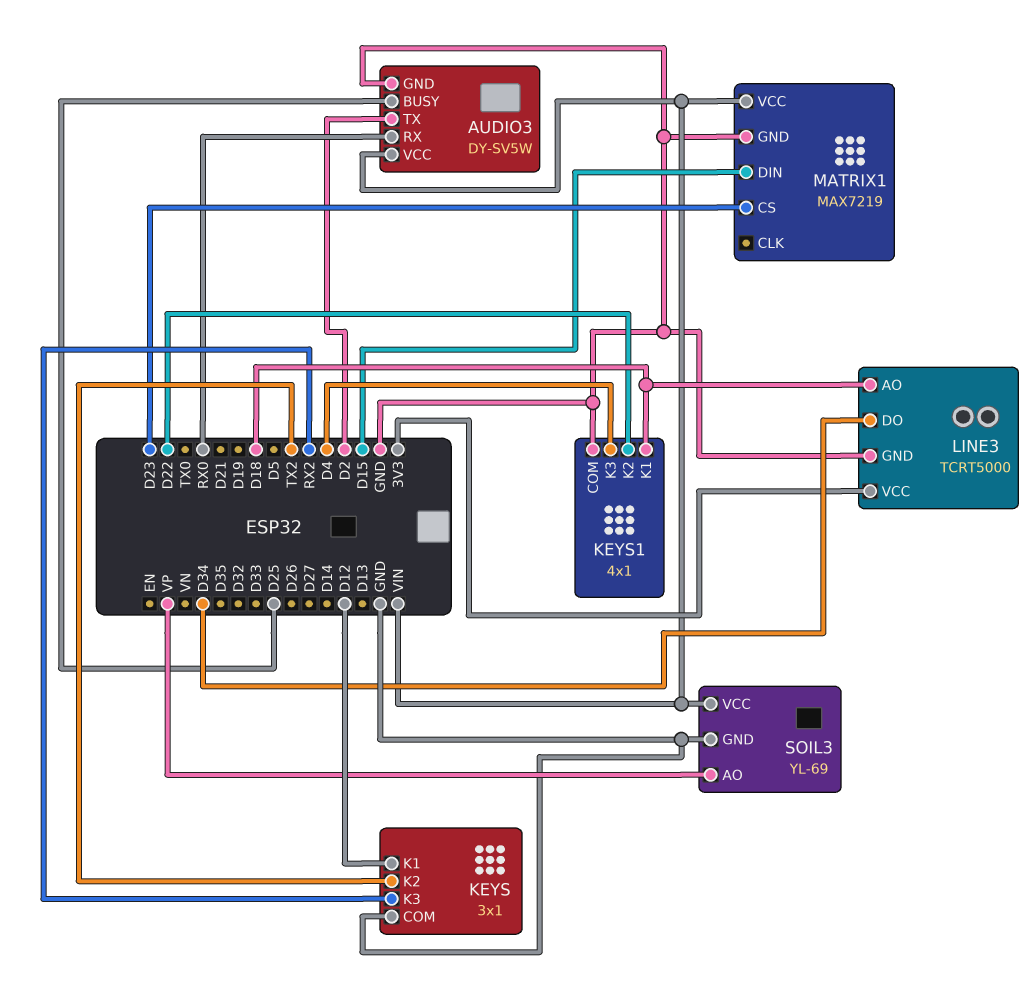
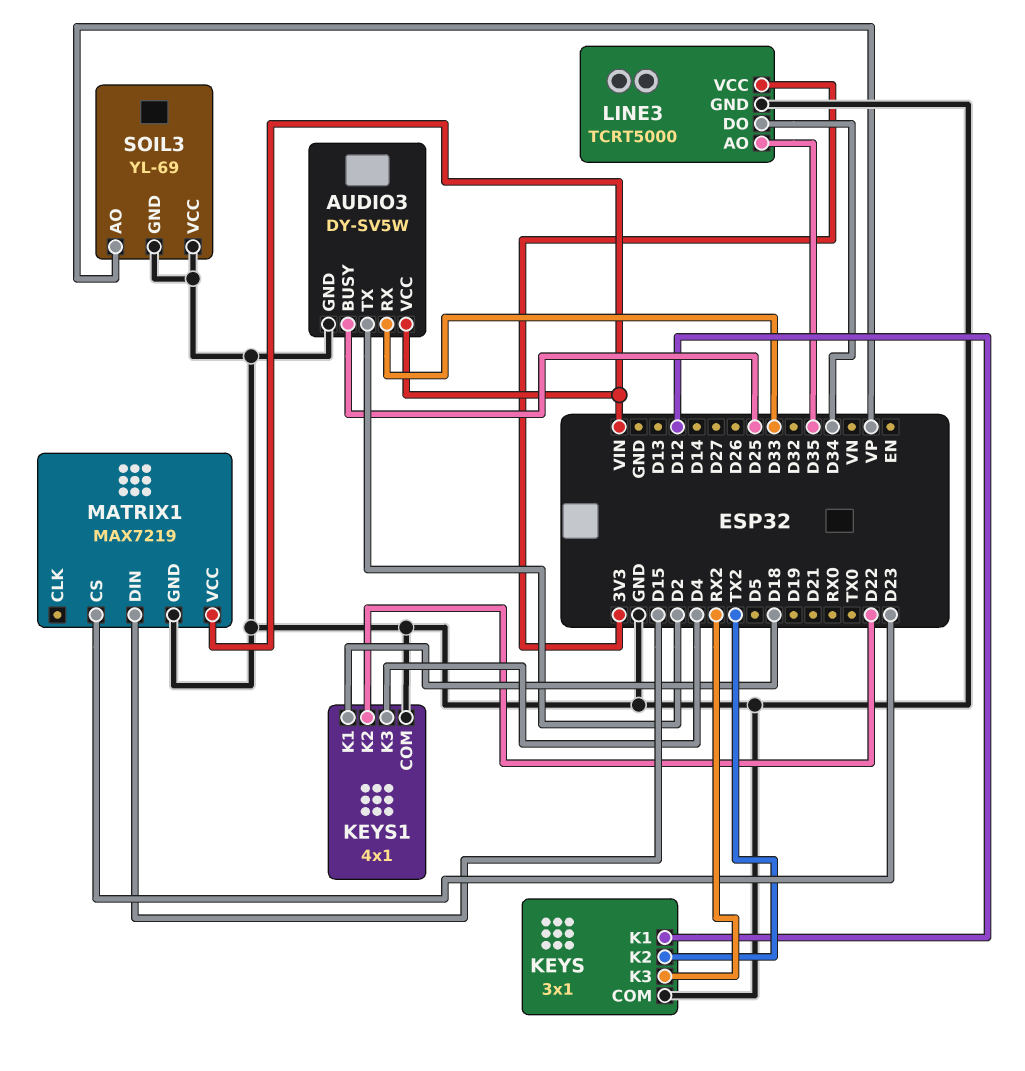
AUDIO3 pin RX: RX0 -> D33
LINE3 pin AO: D18 -> D35
SOIL3 pin VCC: VIN -> GND

